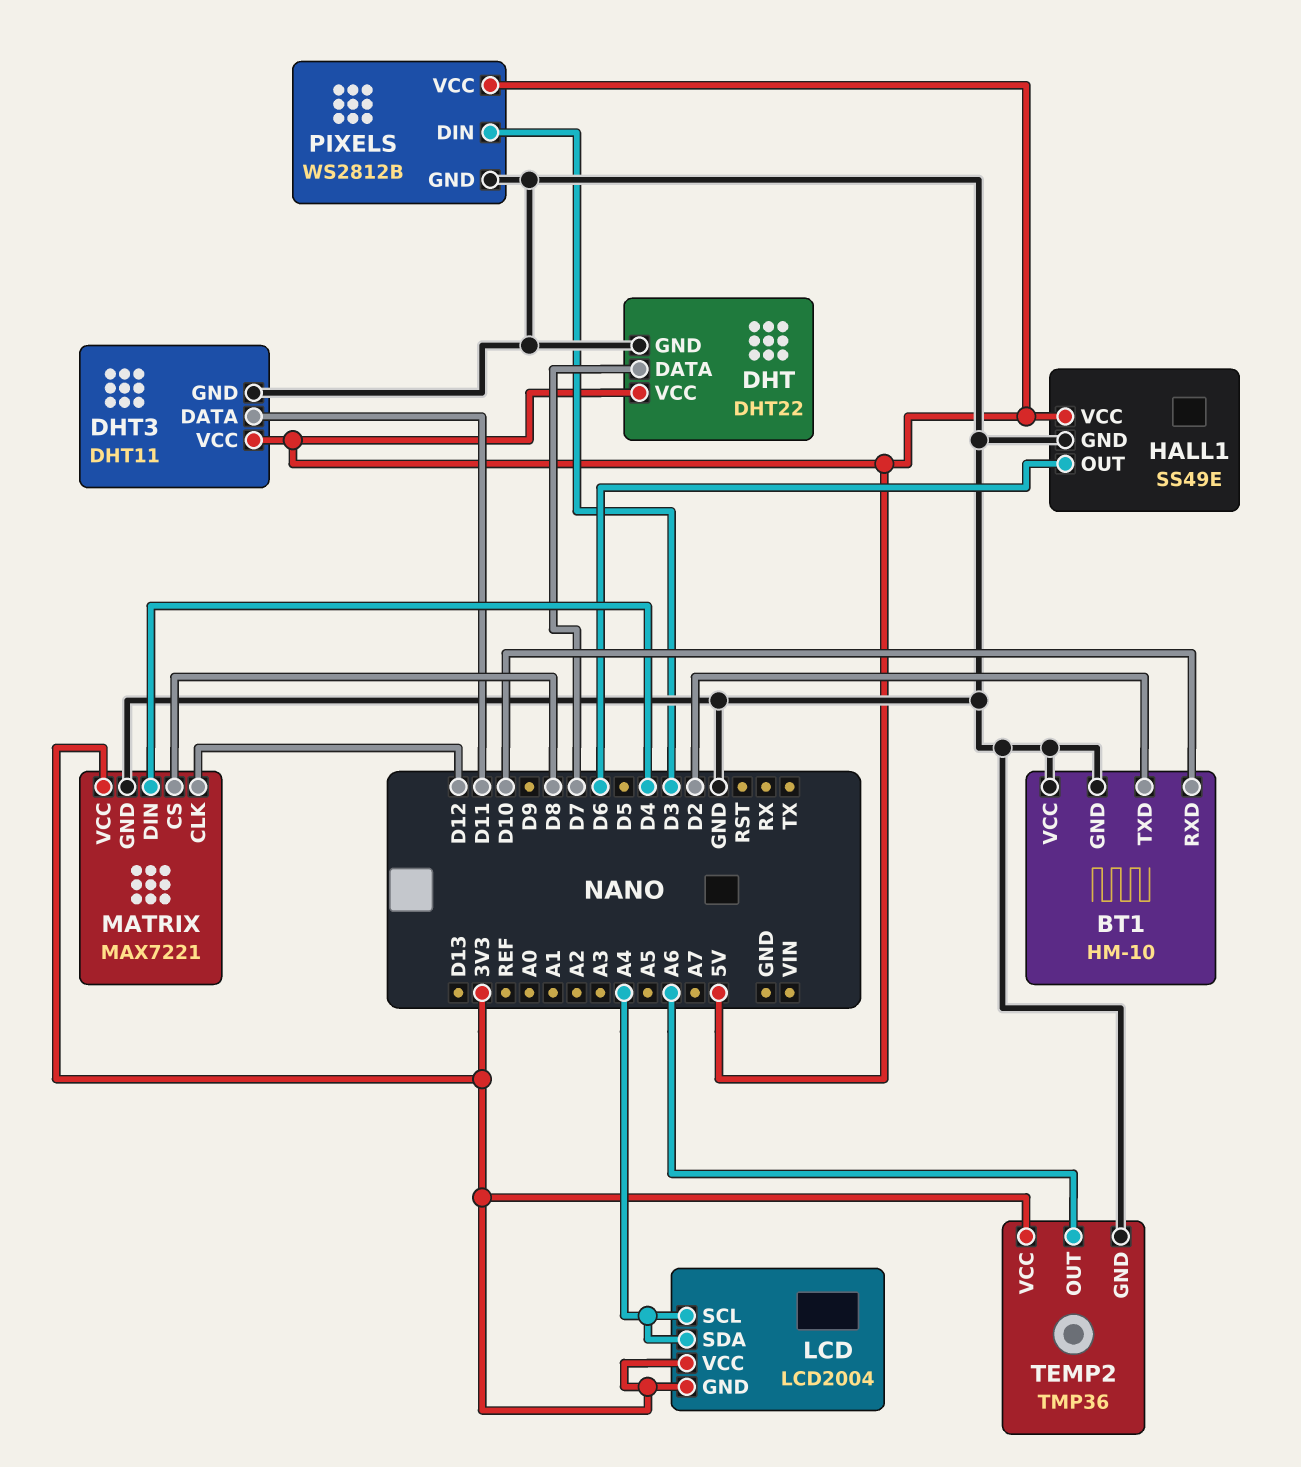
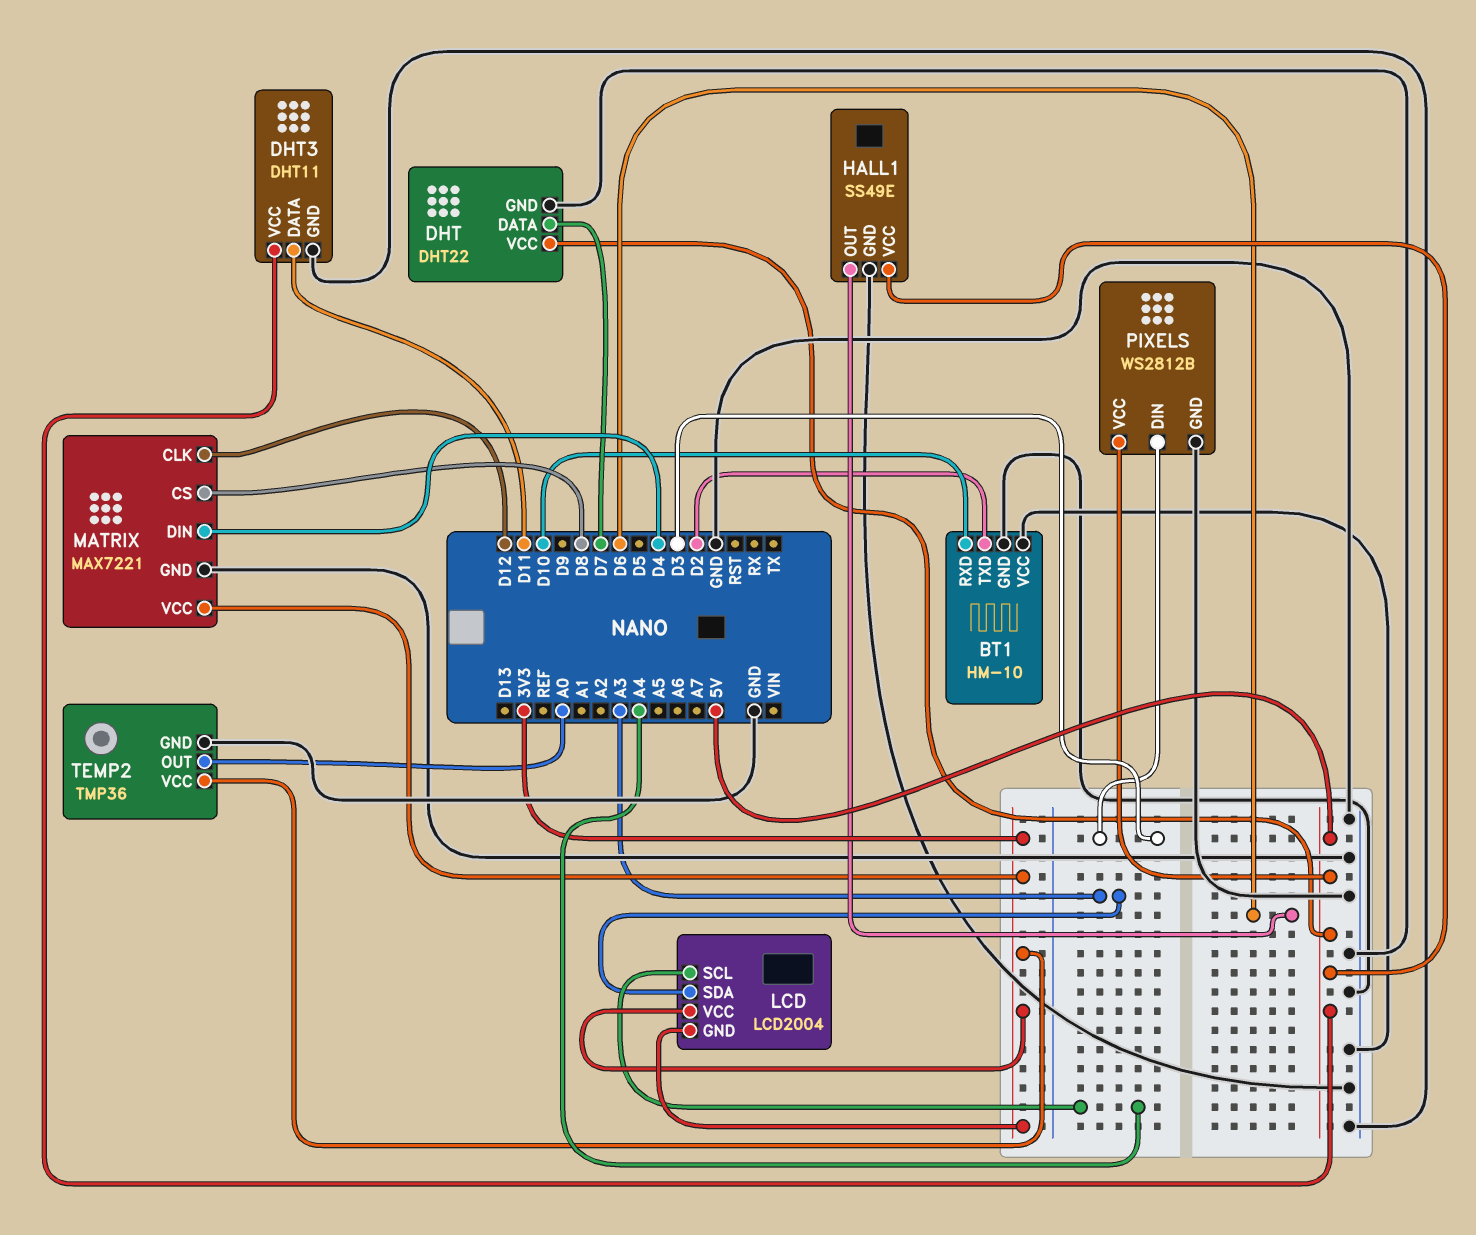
LCD pin SDA: A4 -> A3
TEMP2 pin OUT: A6 -> A0

